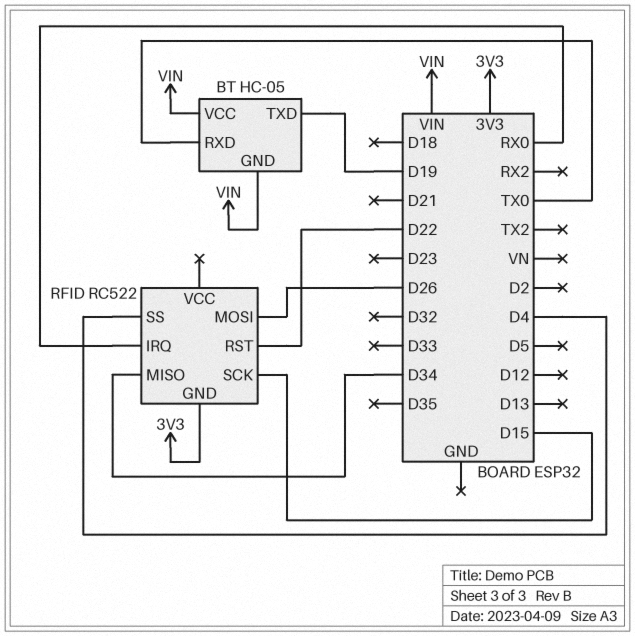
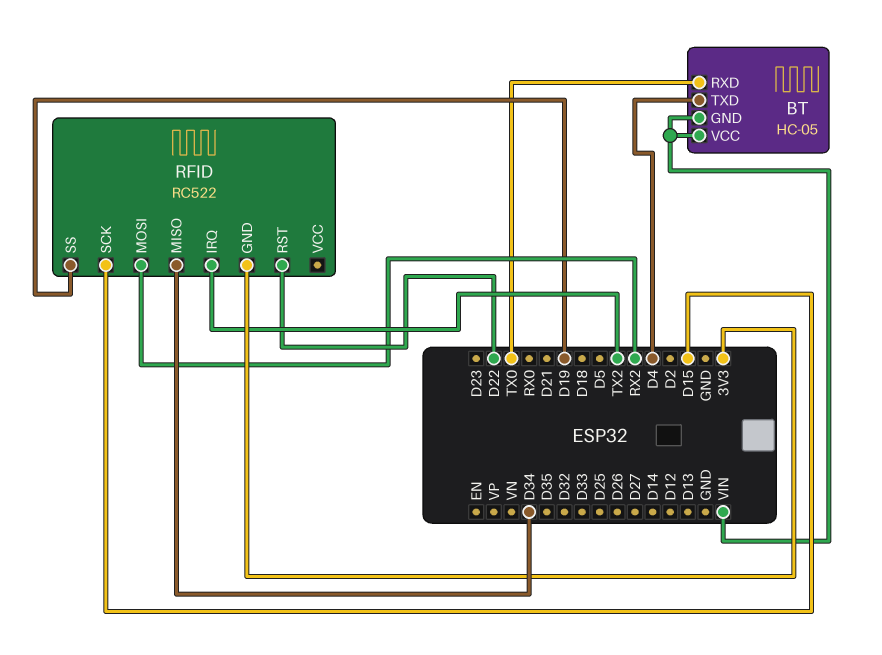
BT pin TXD: D19 -> D4
RFID pin IRQ: RX0 -> TX2
RFID pin MOSI: D26 -> RX2
RFID pin SS: D4 -> D19

